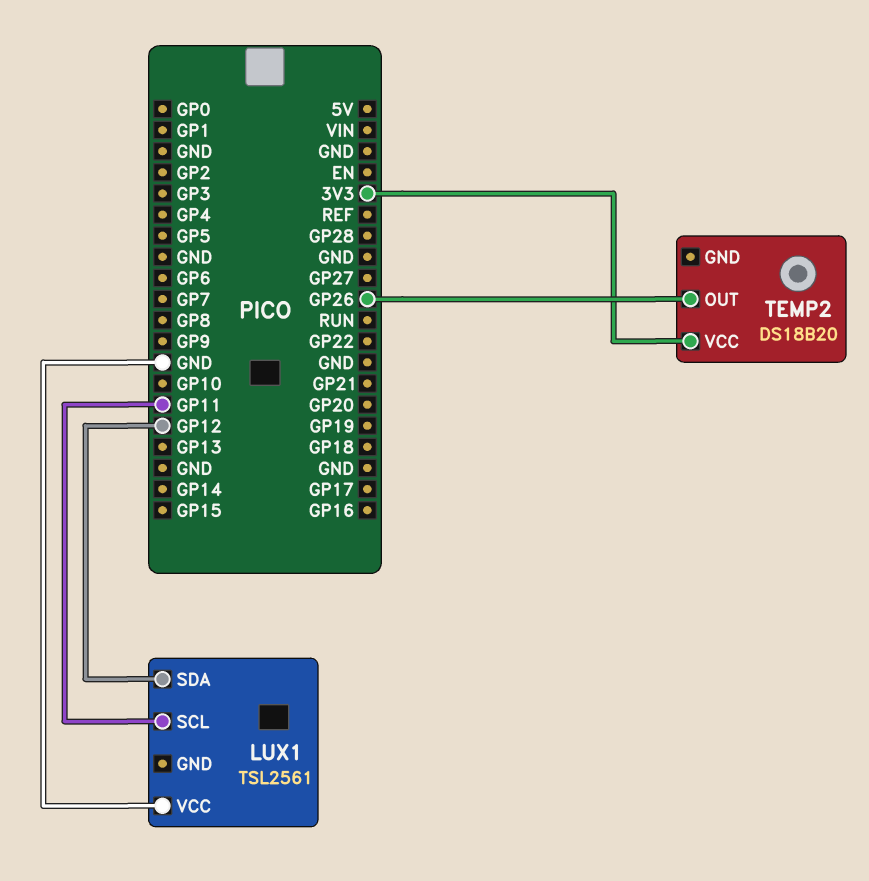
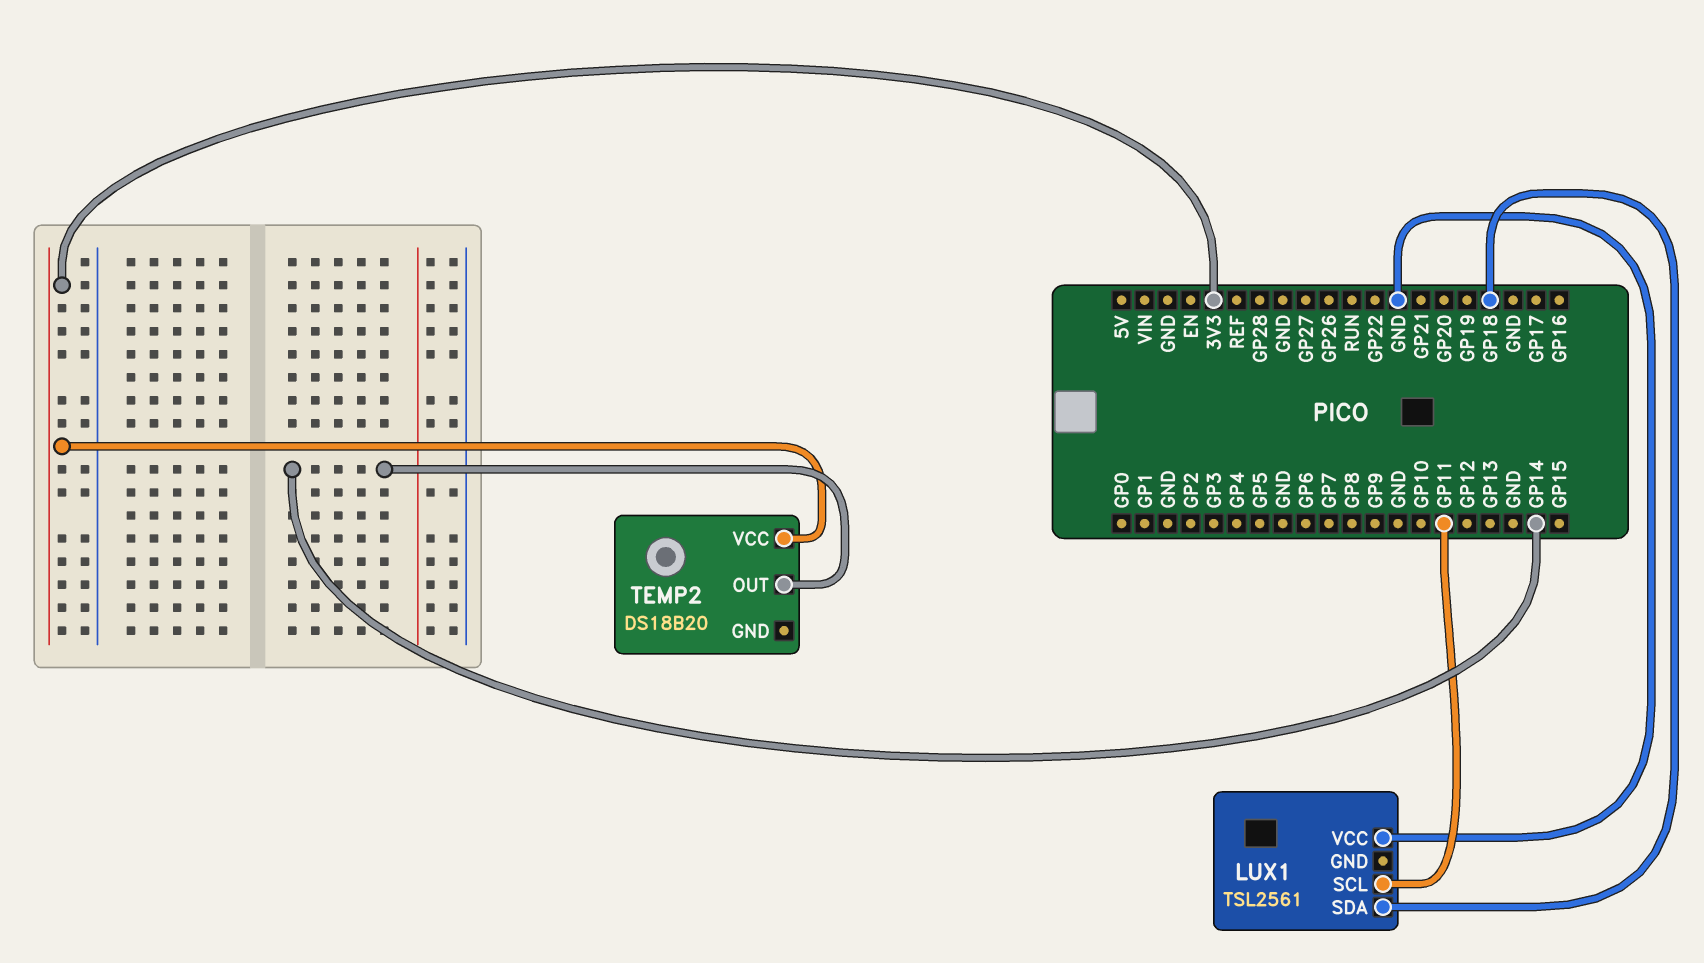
LUX1 pin SDA: GP12 -> GP18
TEMP2 pin OUT: GP26 -> GP14

